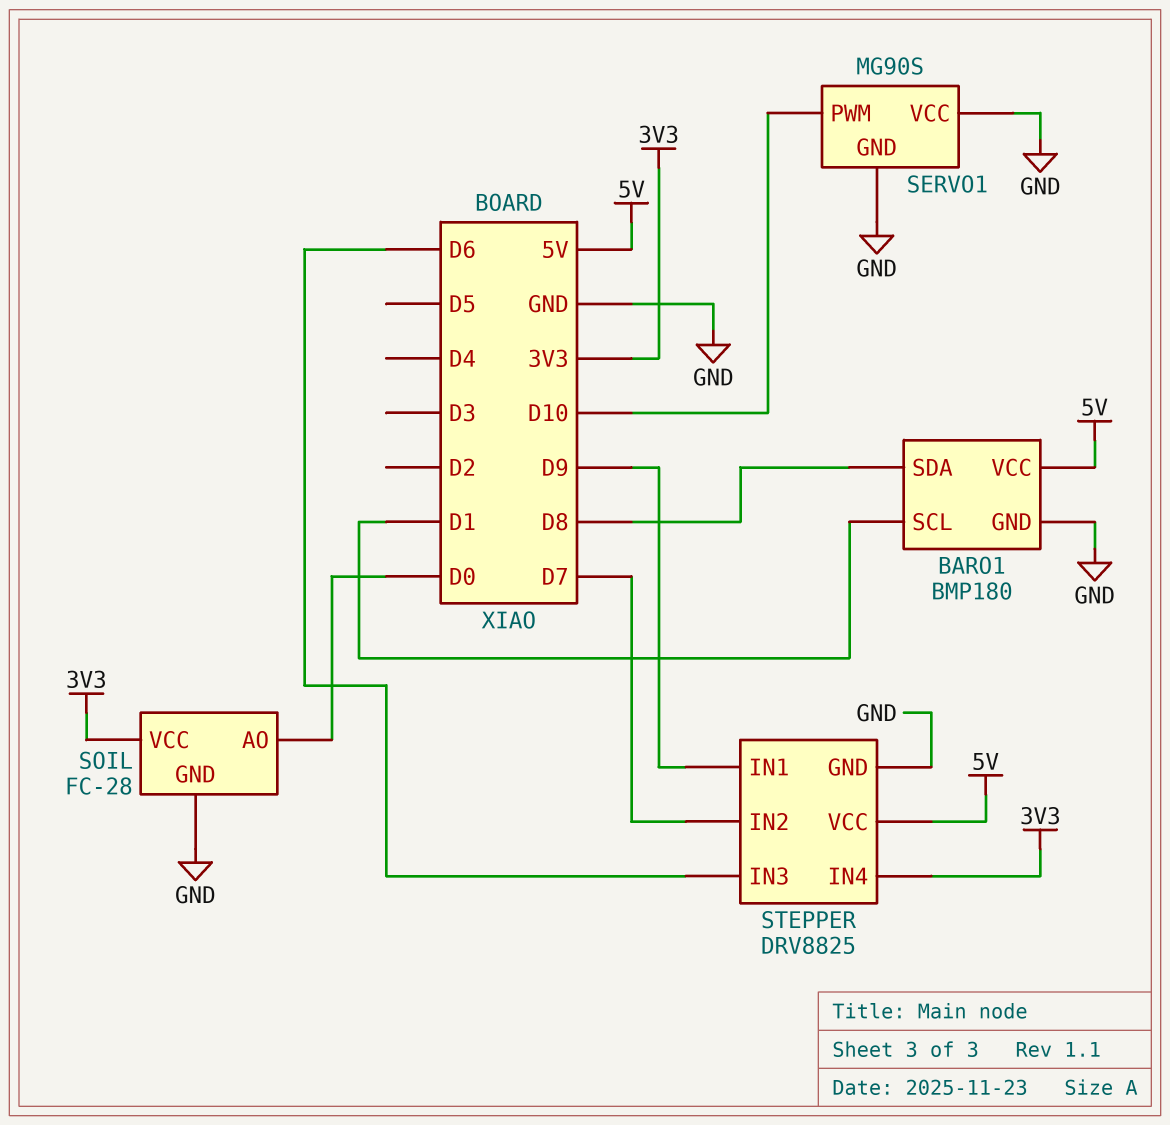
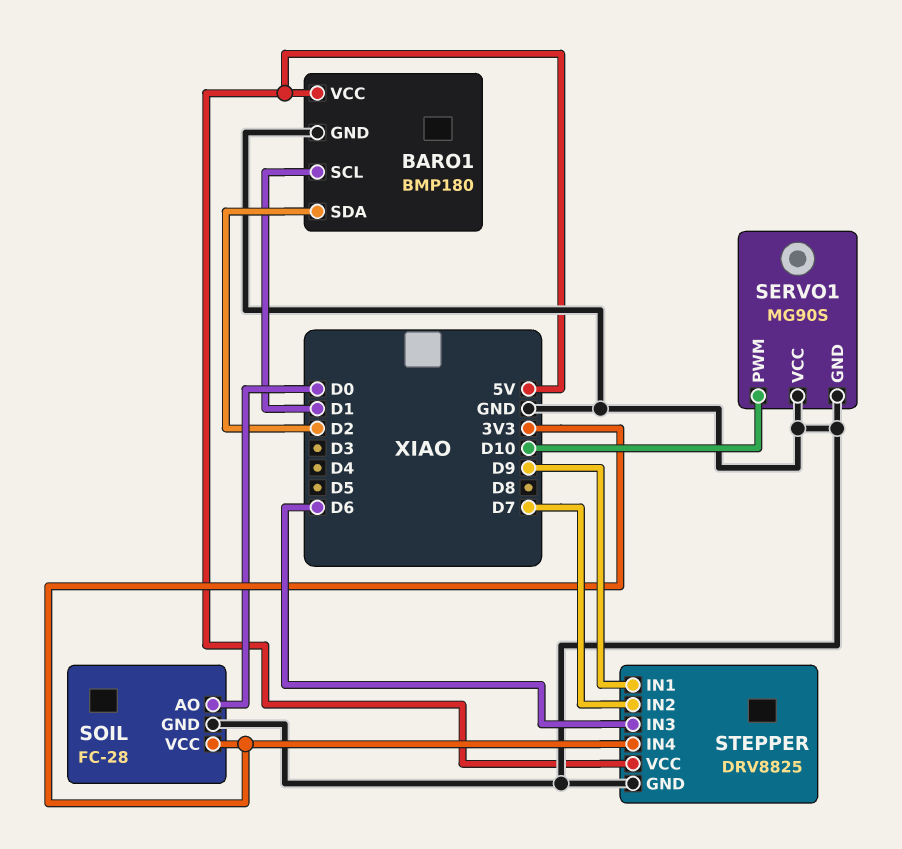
BARO1 pin SDA: D8 -> D2

